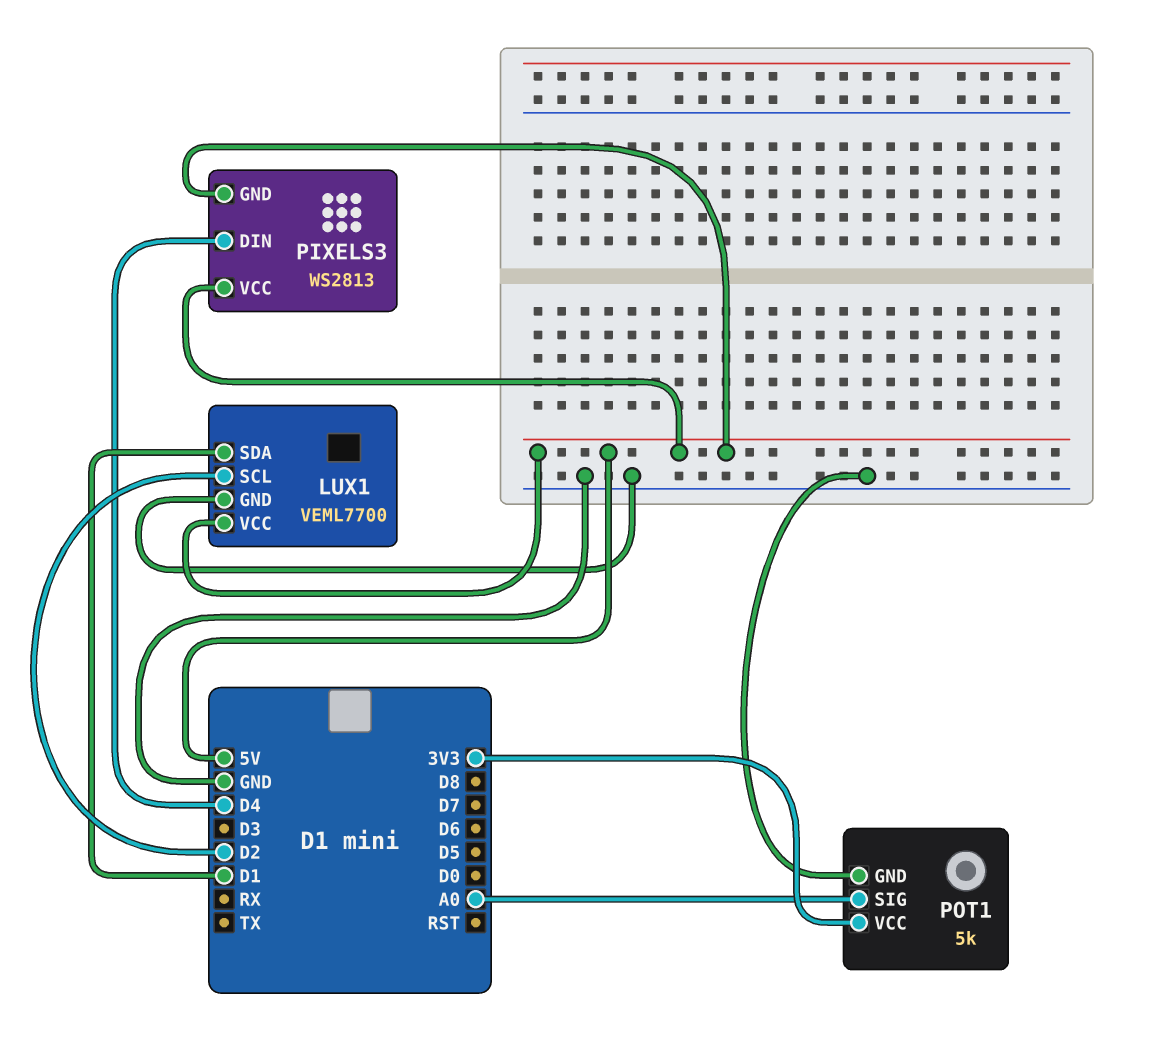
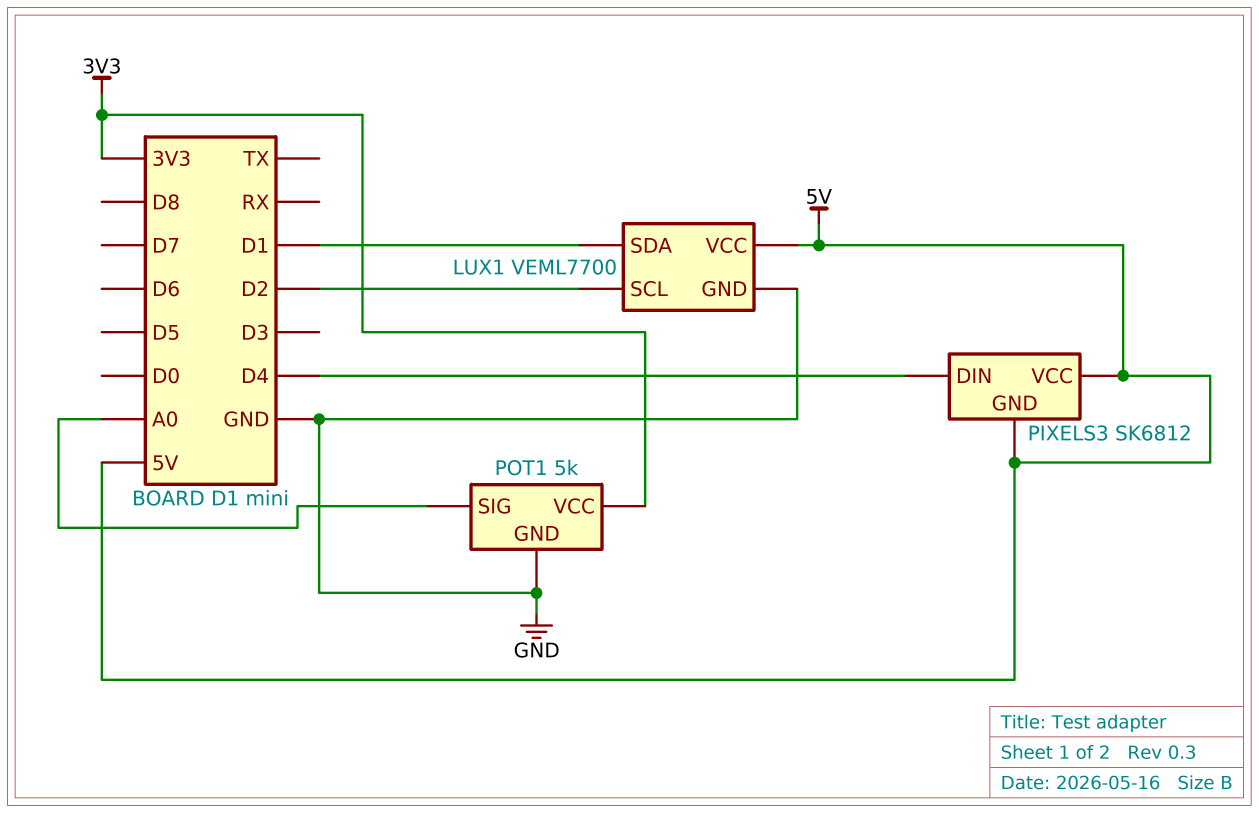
PIXELS3: WS2813 -> SK6812

